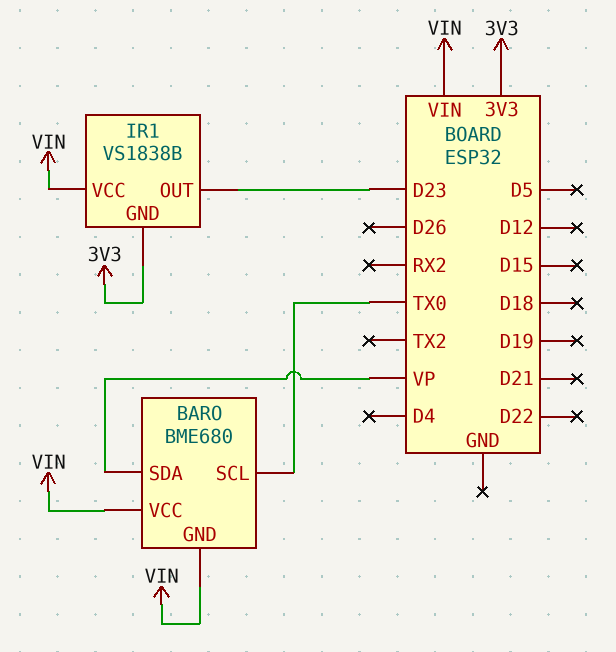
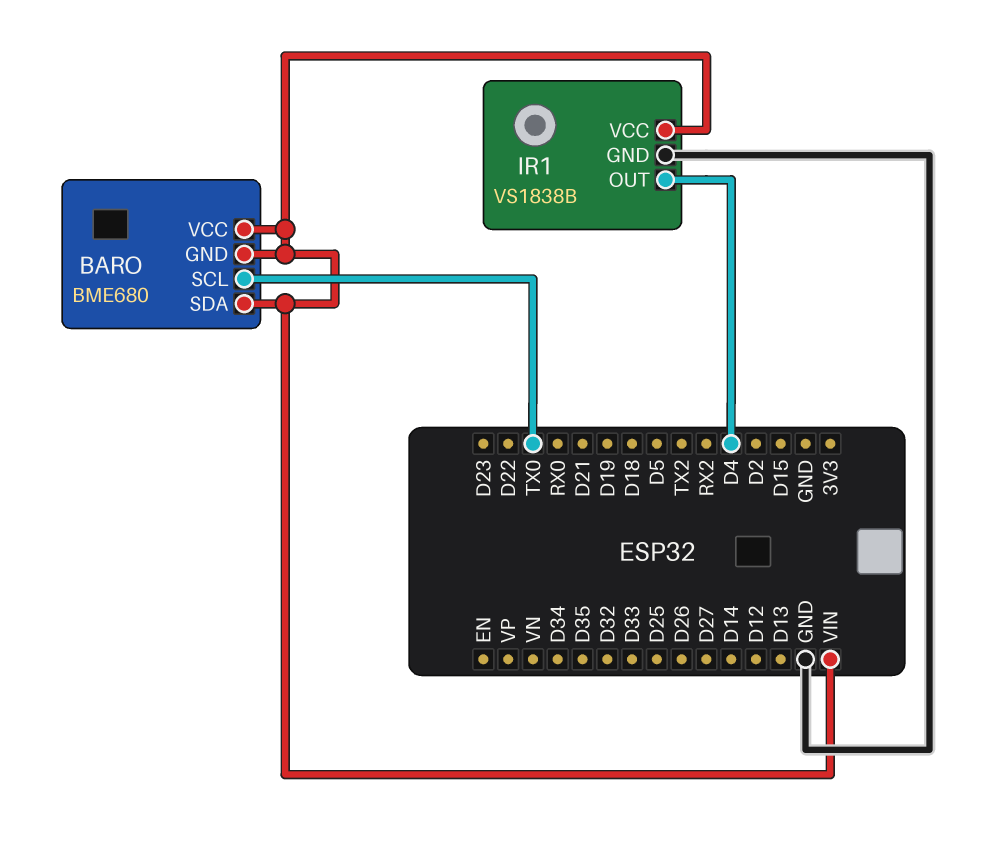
BARO pin SDA: VP -> VIN
IR1 pin GND: 3V3 -> GND
IR1 pin OUT: D23 -> D4

